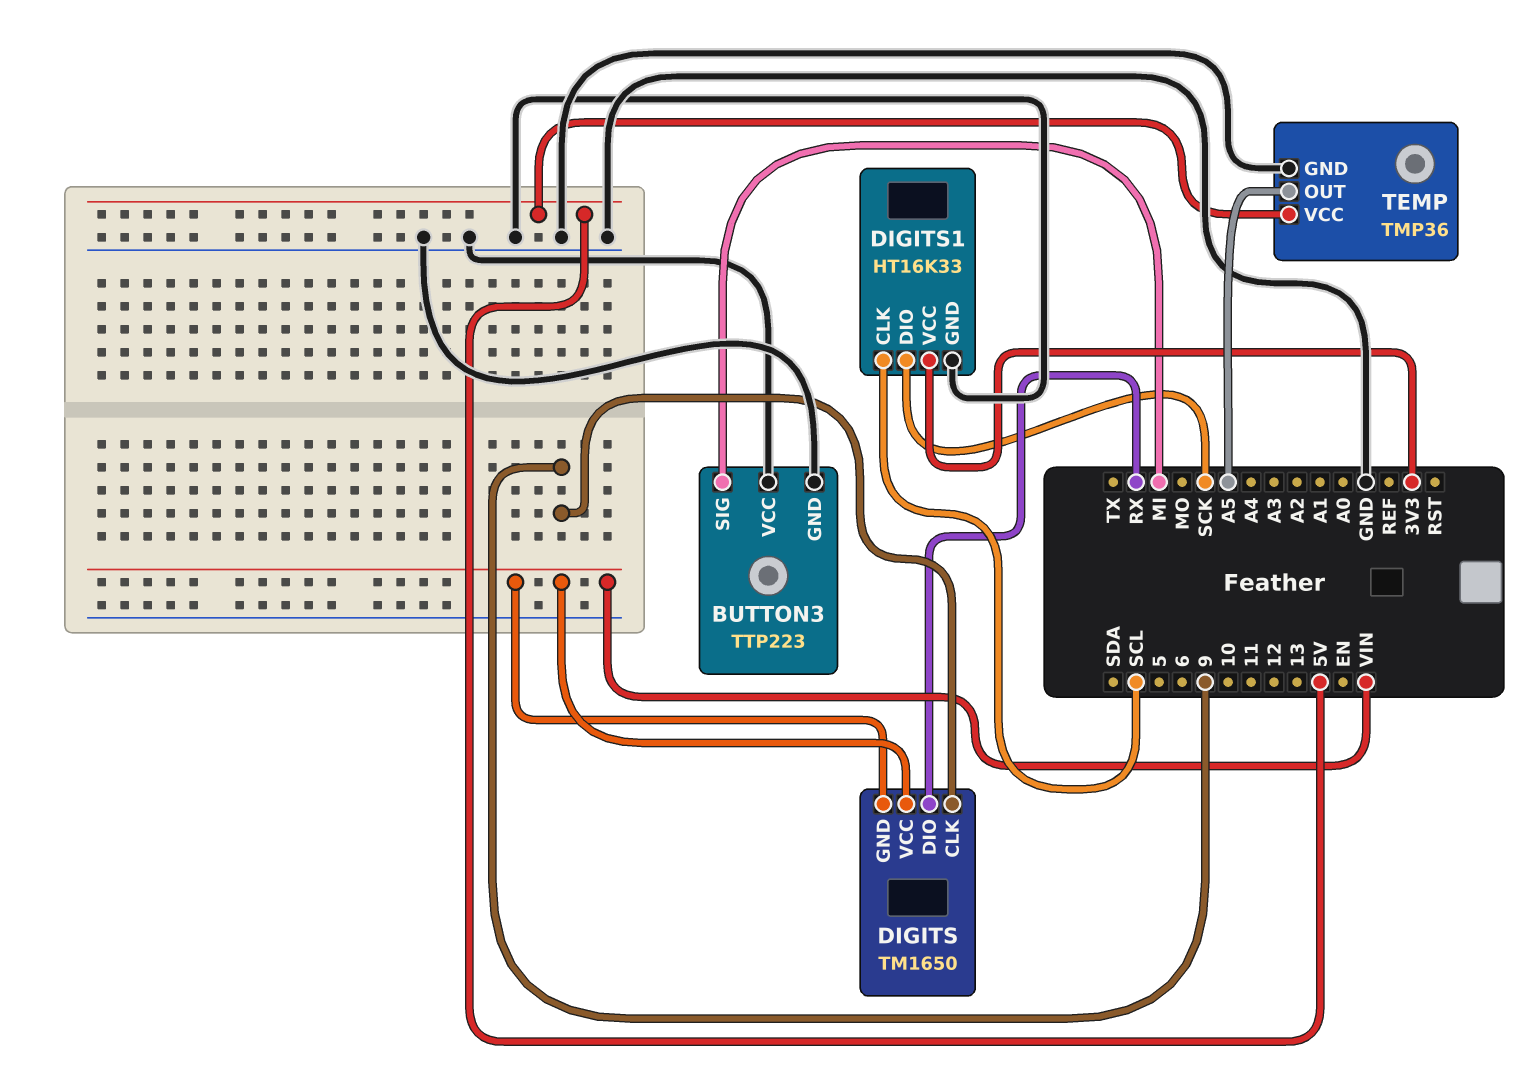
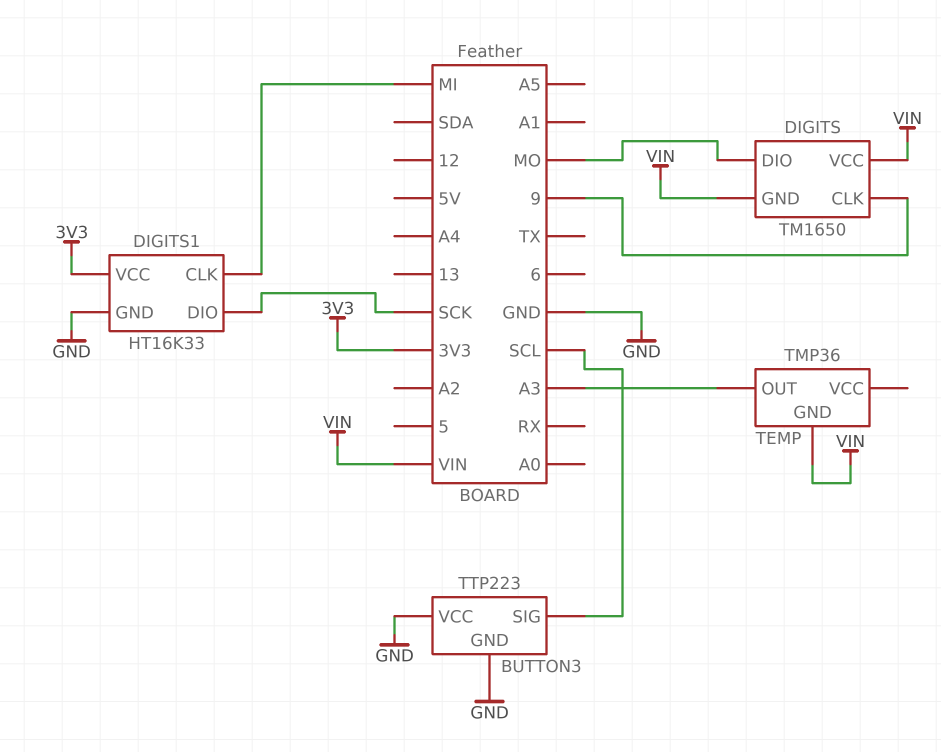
BUTTON3 pin SIG: MI -> SCL
DIGITS pin DIO: RX -> MO
DIGITS1 pin CLK: SCL -> MI
TEMP pin GND: GND -> VIN
TEMP pin OUT: A5 -> A3
TEMP pin VCC: 5V -> none

